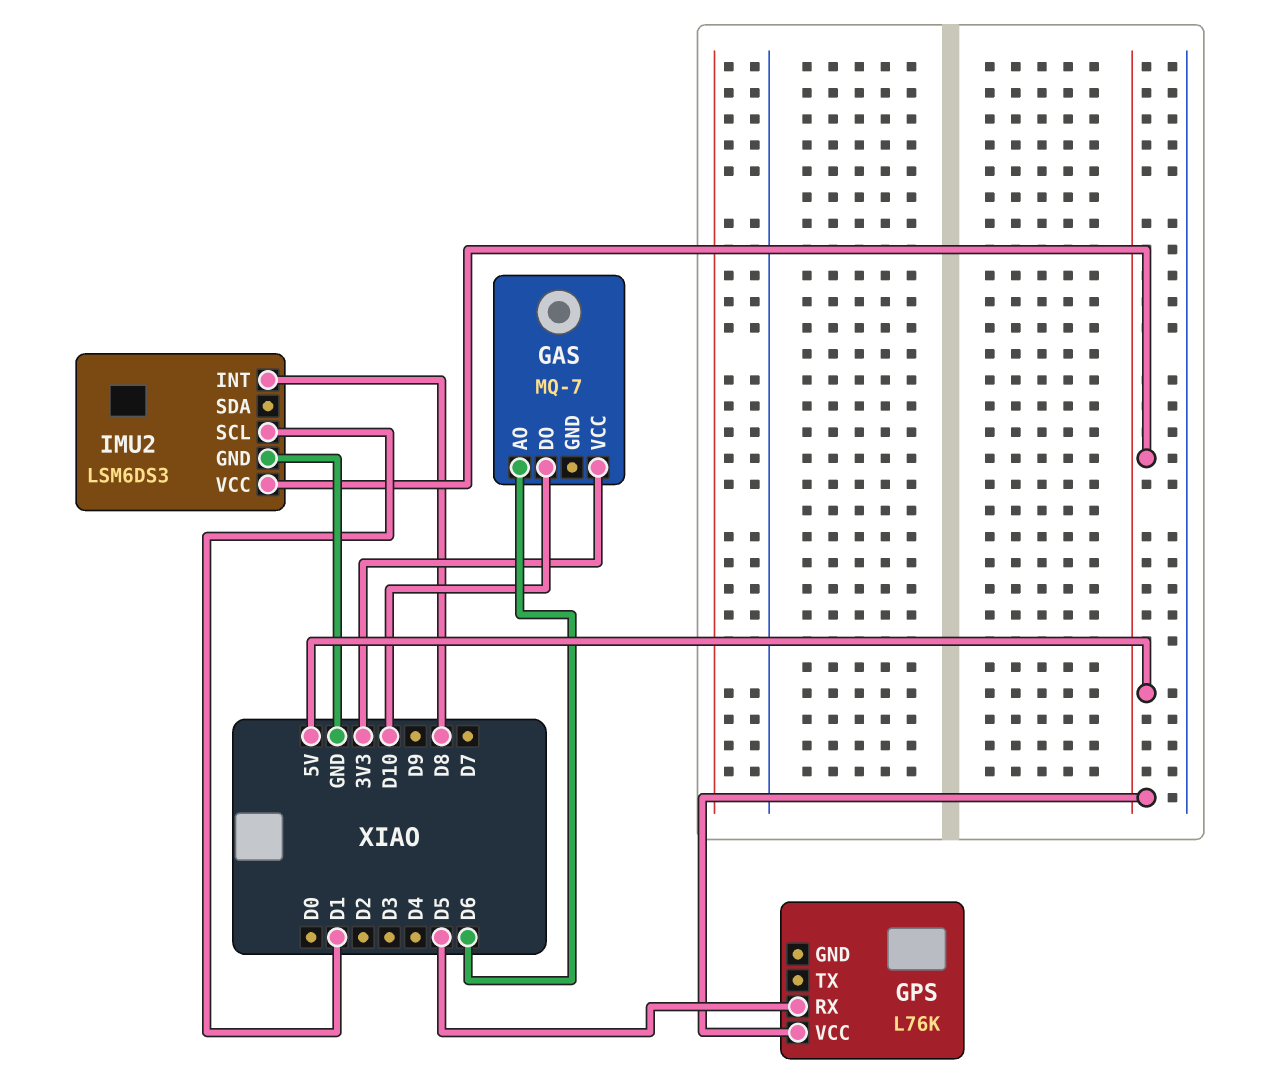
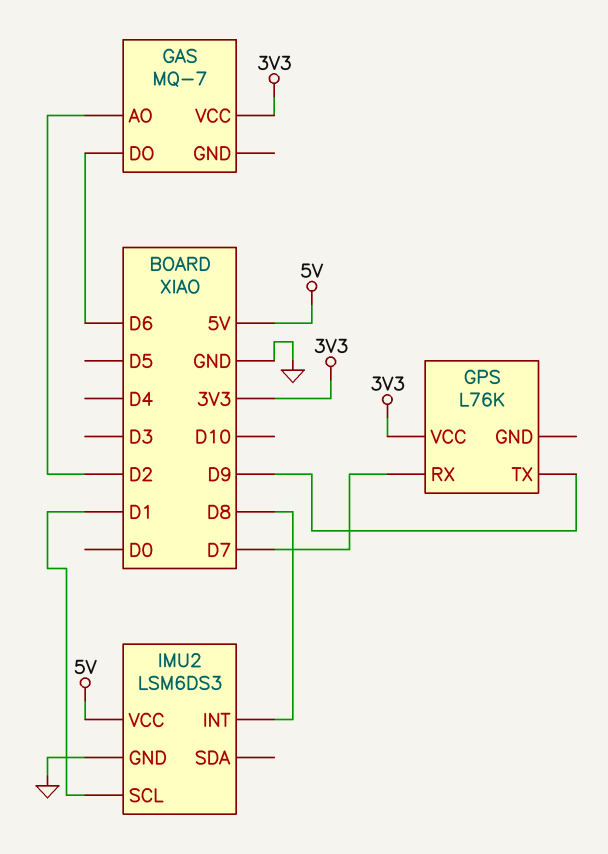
GAS pin AO: D6 -> D2
GAS pin DO: D10 -> D6
GPS pin RX: D5 -> D7
GPS pin TX: none -> D9
GPS pin VCC: 5V -> 3V3

